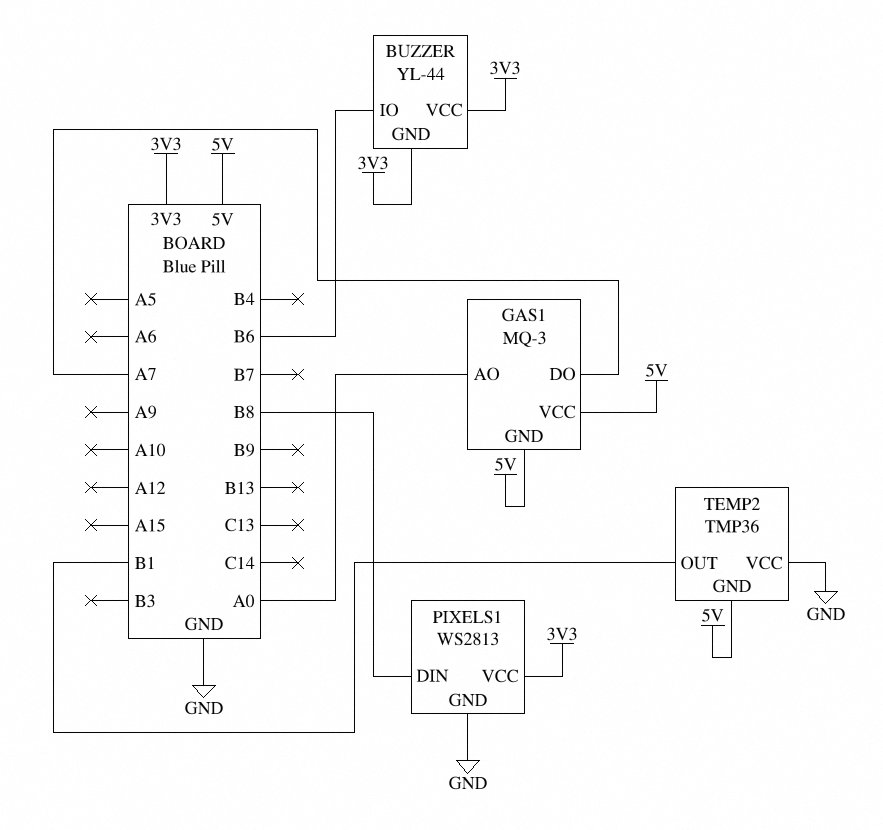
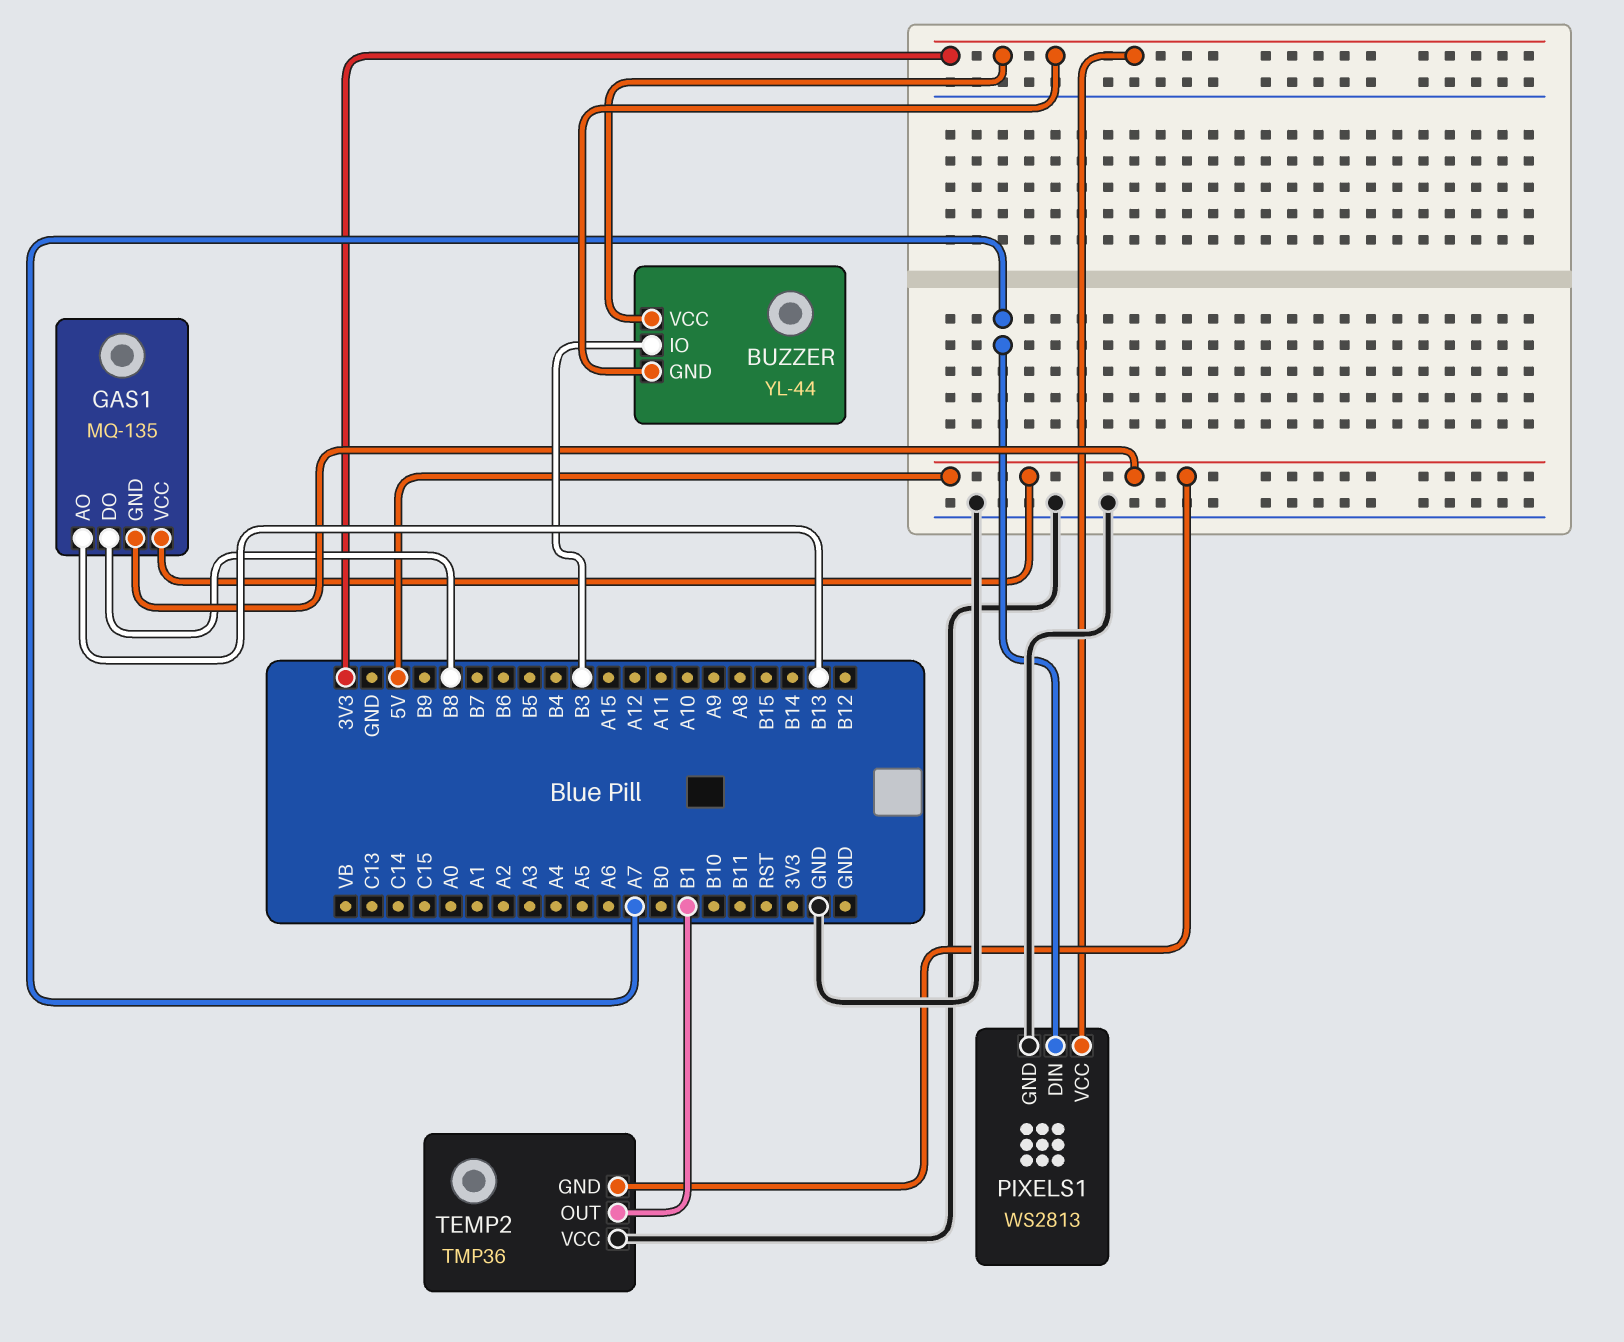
BUZZER pin IO: B6 -> B3
GAS1: MQ-3 -> MQ-135
GAS1 pin AO: A0 -> B13
GAS1 pin DO: A7 -> B8
PIXELS1 pin DIN: B8 -> A7

